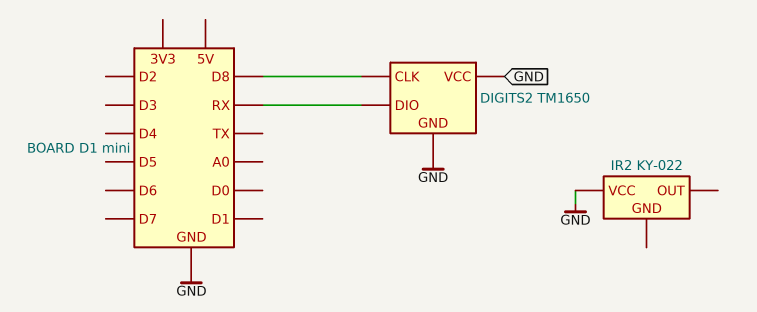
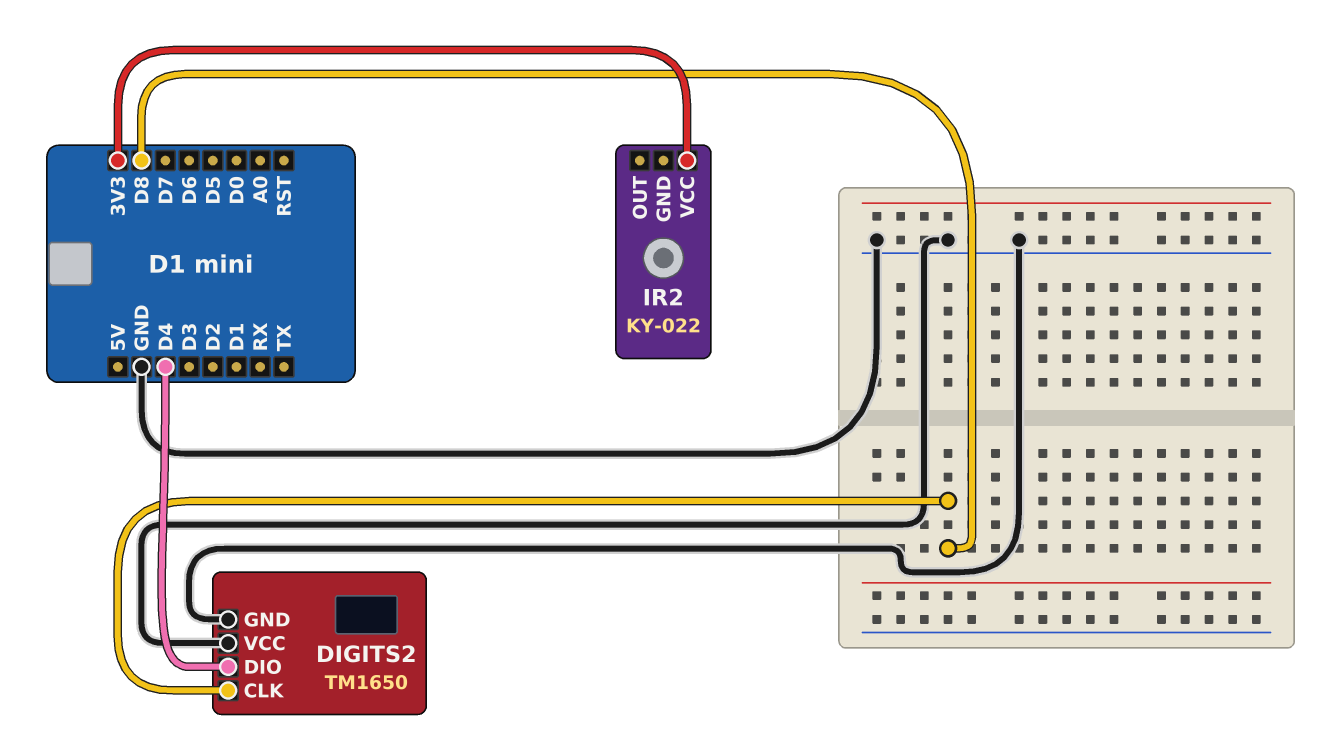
DIGITS2 pin DIO: RX -> D4
IR2 pin VCC: GND -> 3V3

